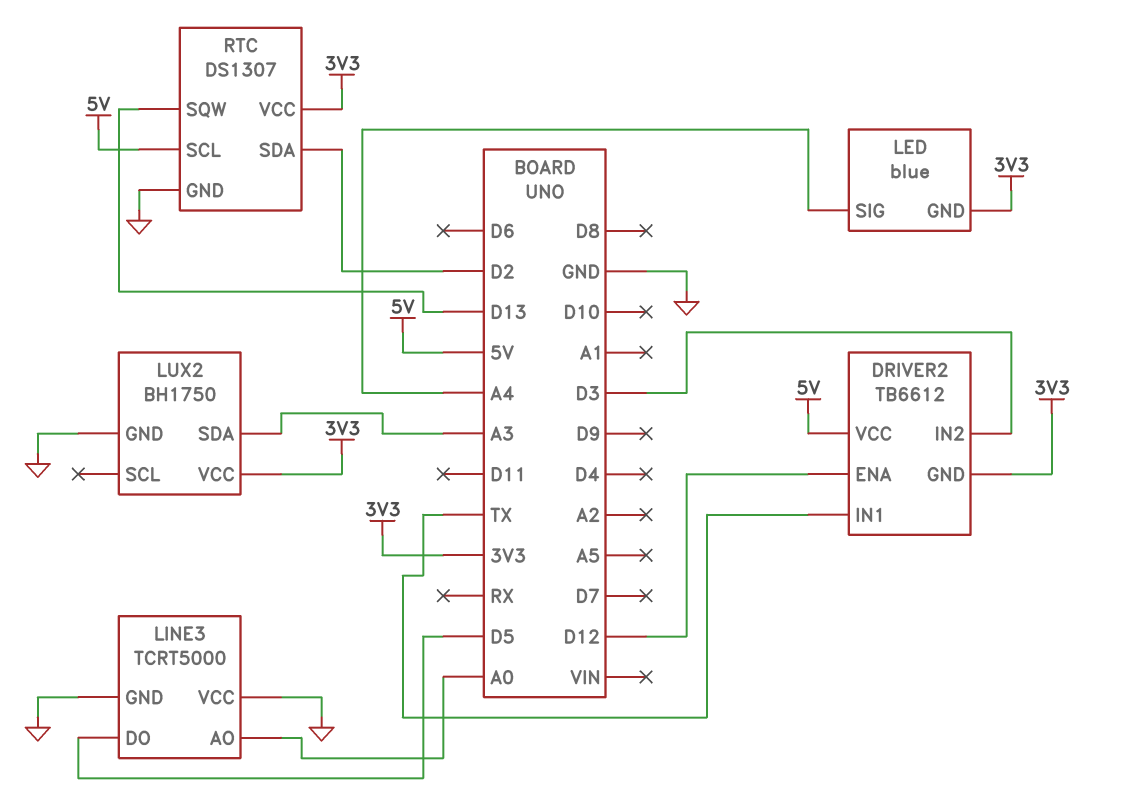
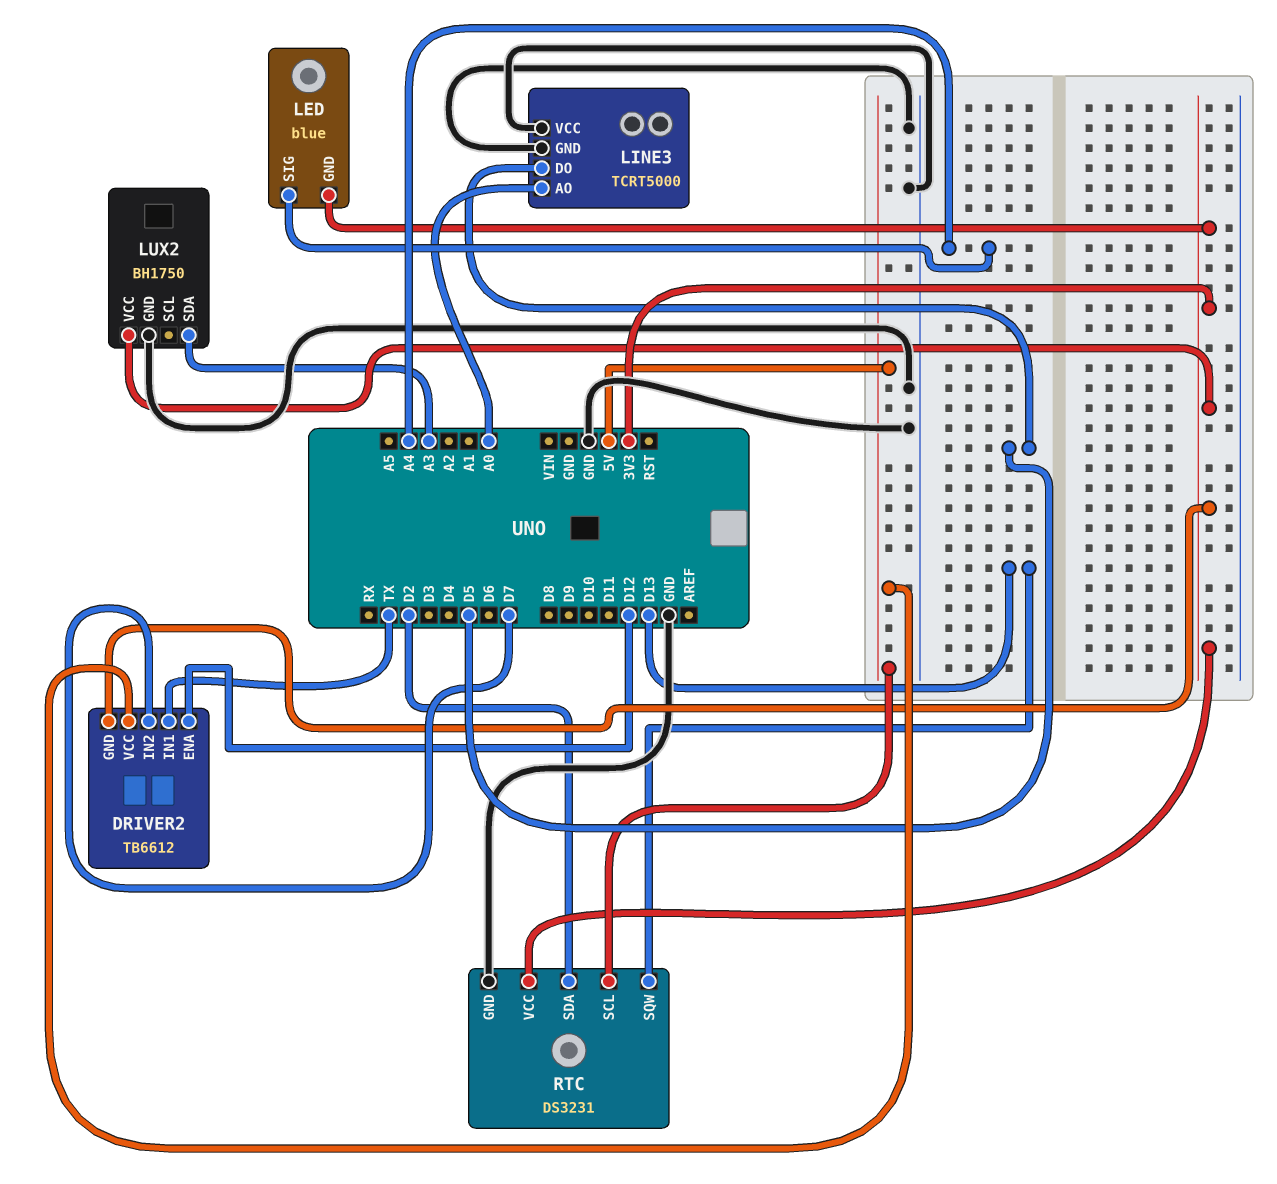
DRIVER2 pin IN2: D3 -> D7
RTC: DS1307 -> DS3231

